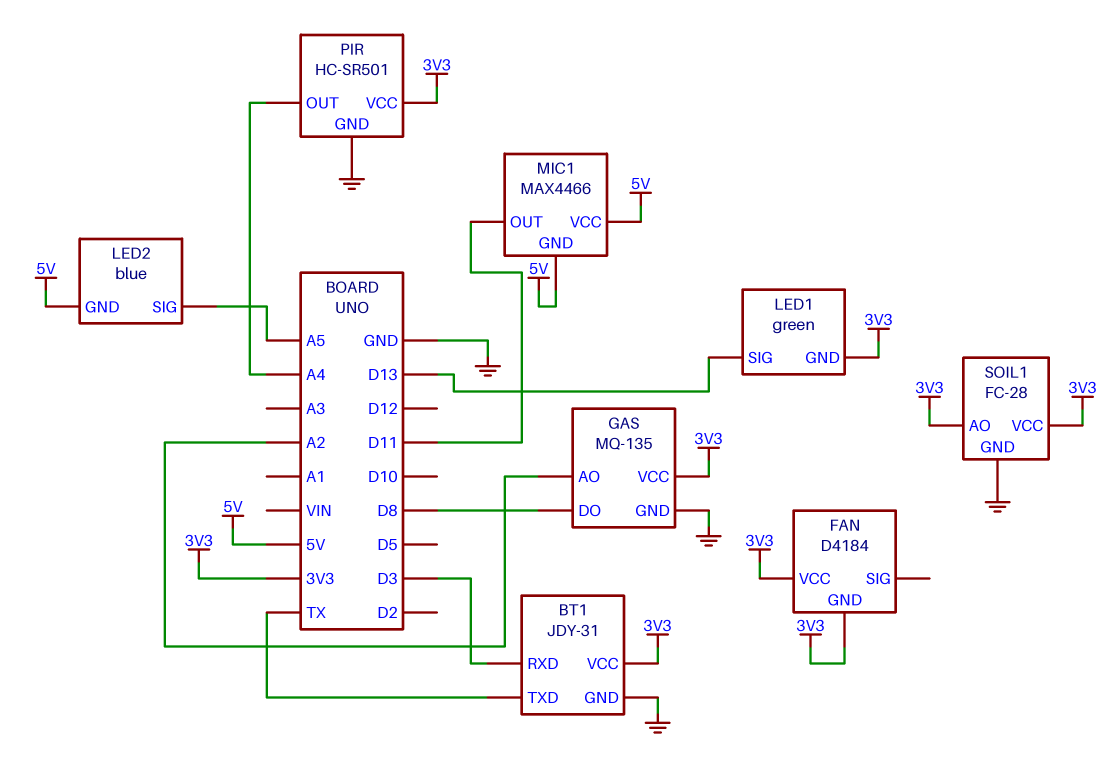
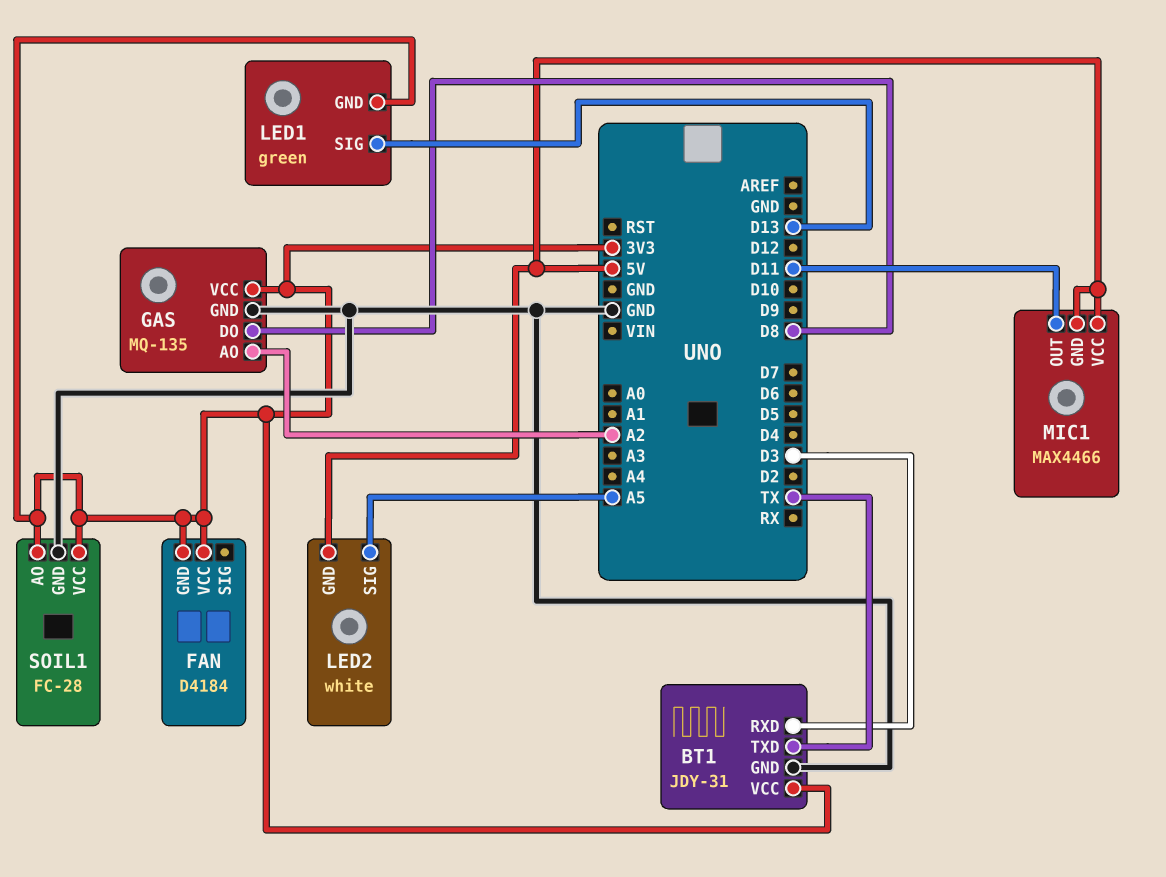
LED2: blue -> white
PIR: HC-SR501 -> none
PIR pin GND: GND -> none
PIR pin OUT: A4 -> none
PIR pin VCC: 3V3 -> none

